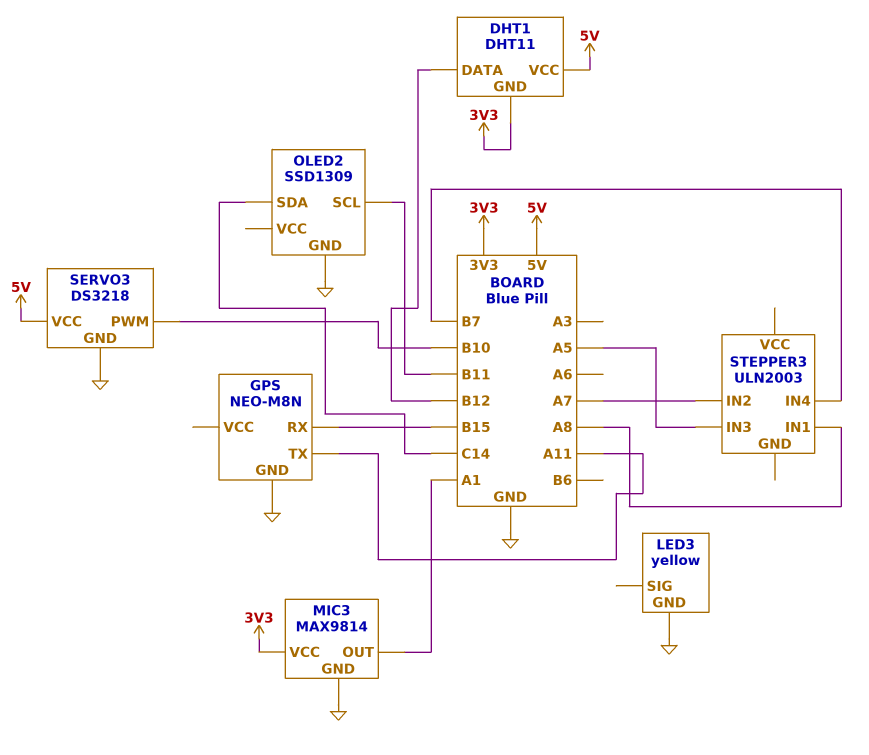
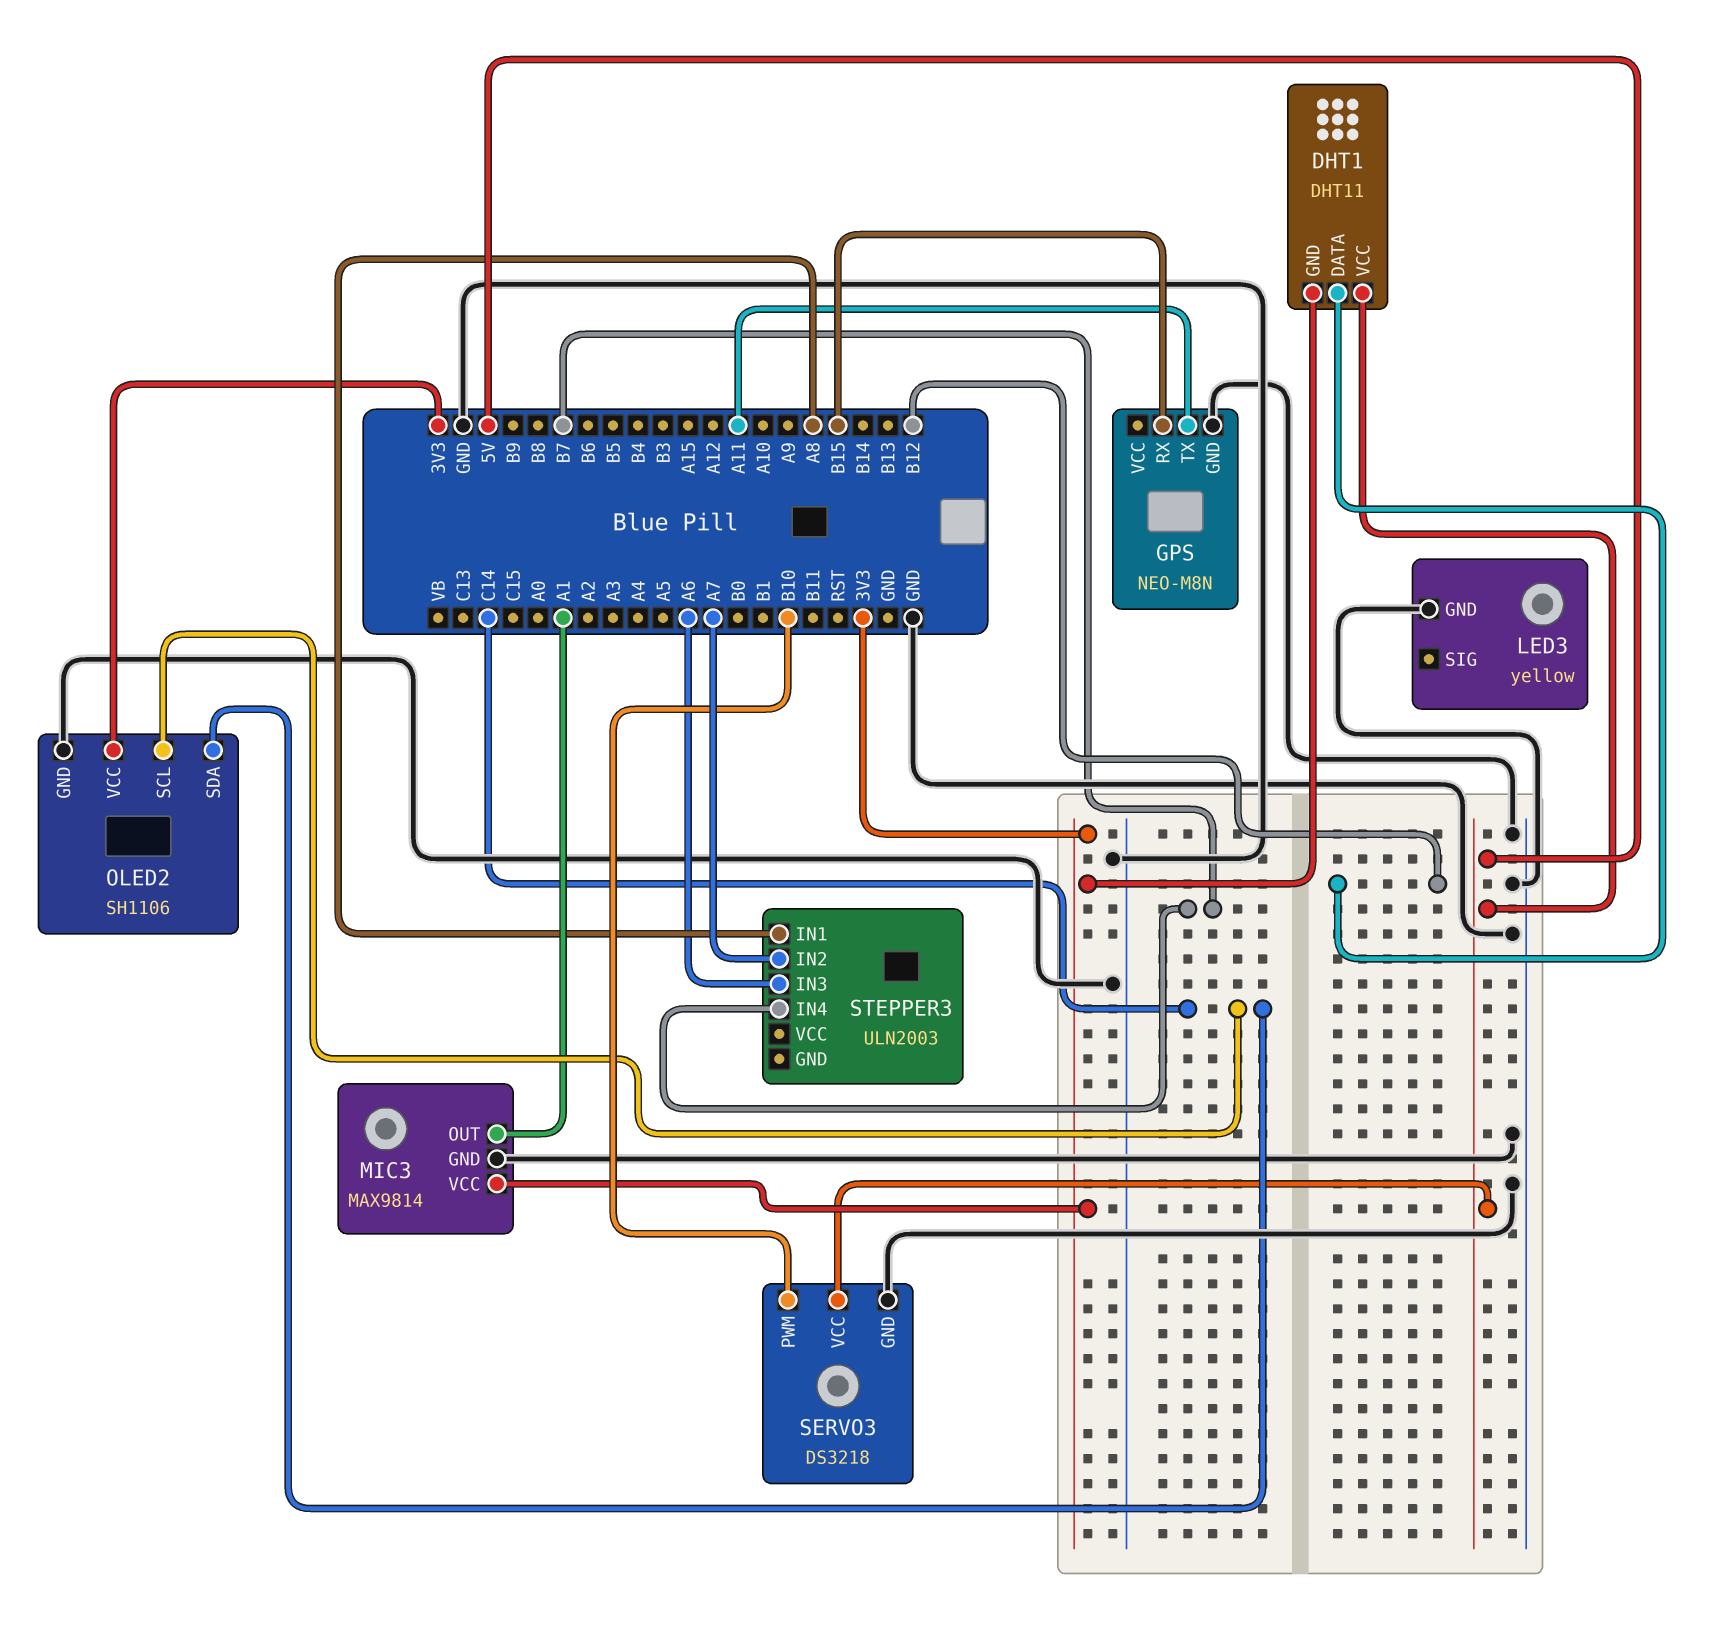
OLED2: SSD1309 -> SH1106
OLED2 pin SCL: B11 -> C14
OLED2 pin VCC: none -> 3V3
STEPPER3 pin IN3: A5 -> A6

